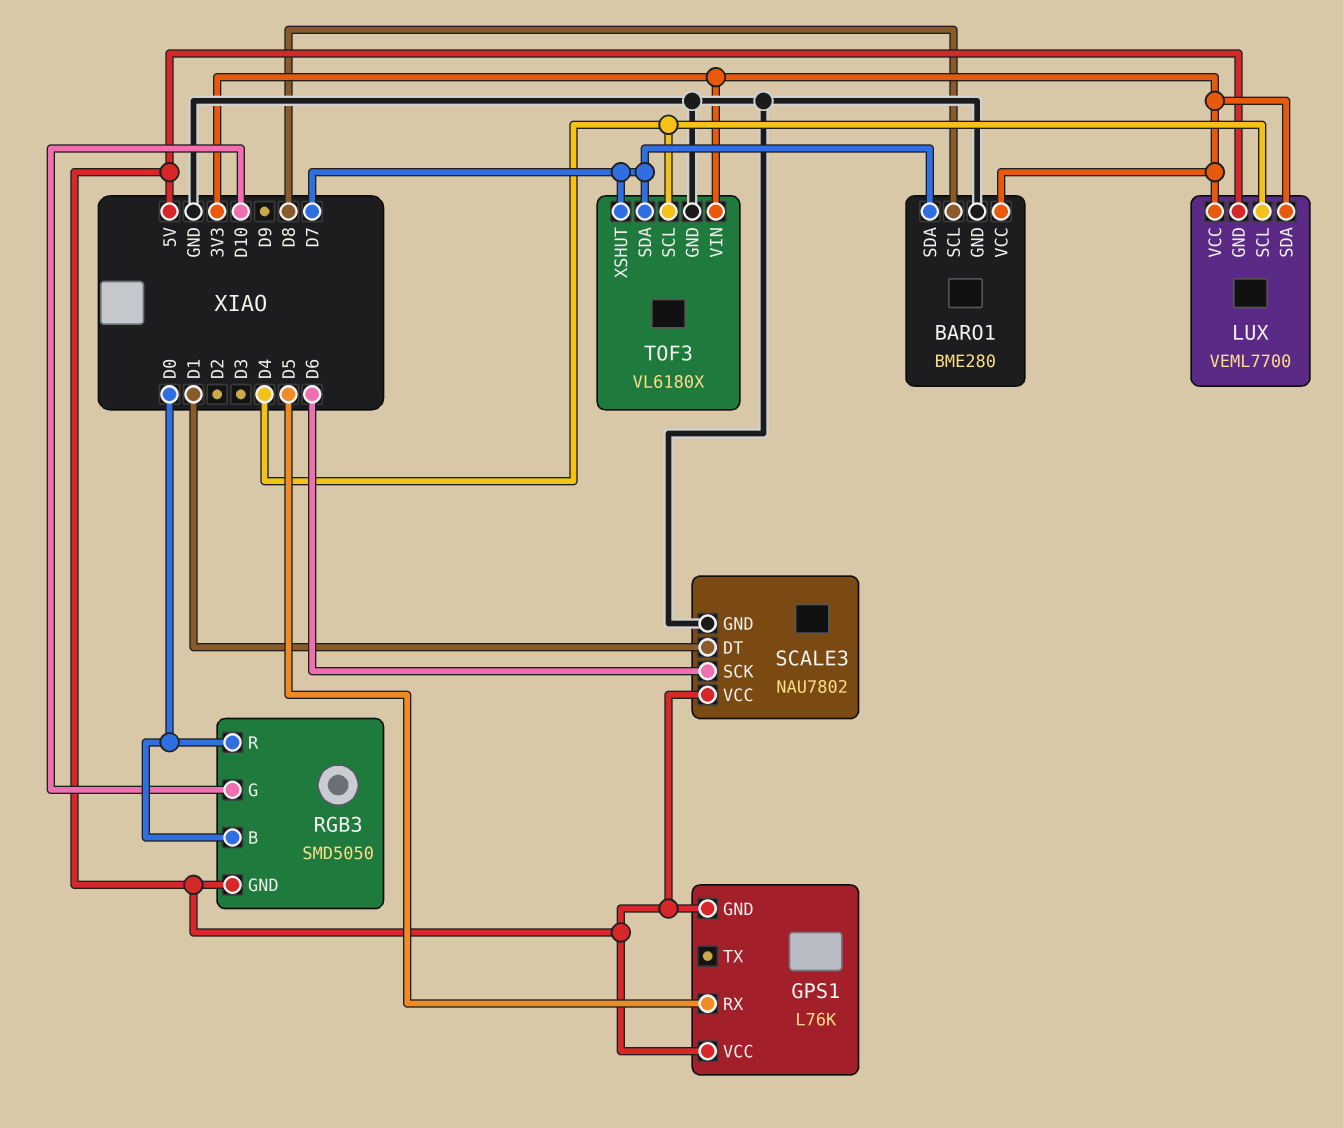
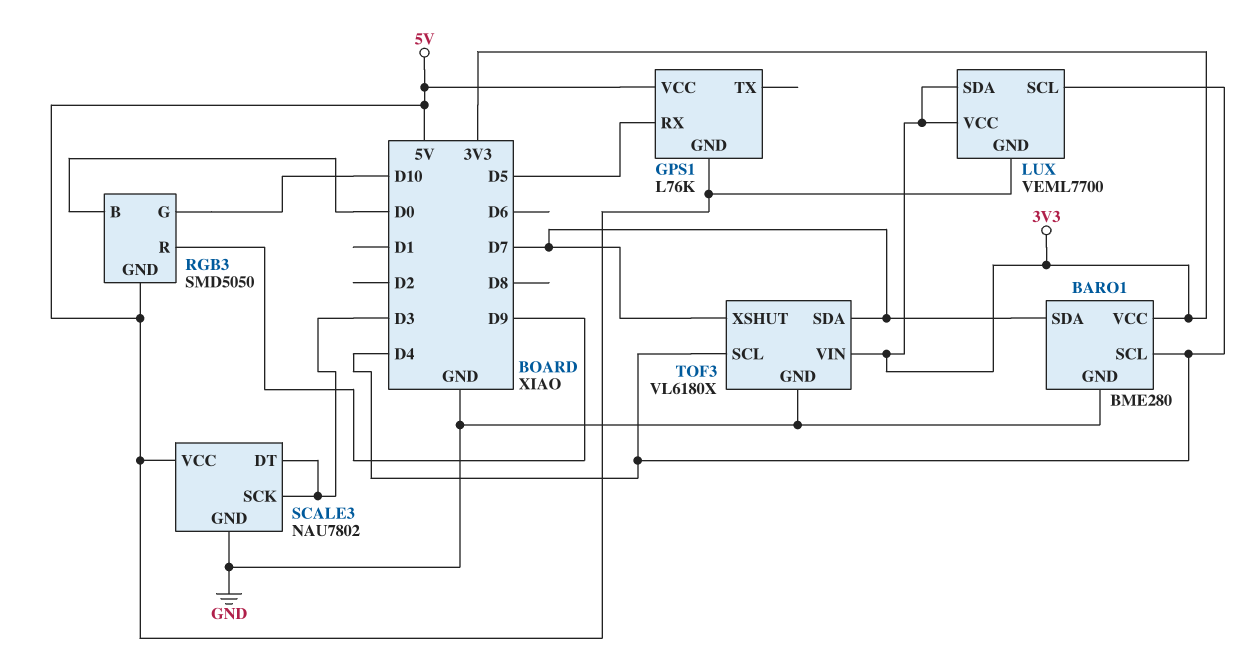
BARO1 pin SCL: D8 -> D4
RGB3 pin R: D0 -> D9
SCALE3 pin DT: D1 -> D3
SCALE3 pin SCK: D6 -> D3

